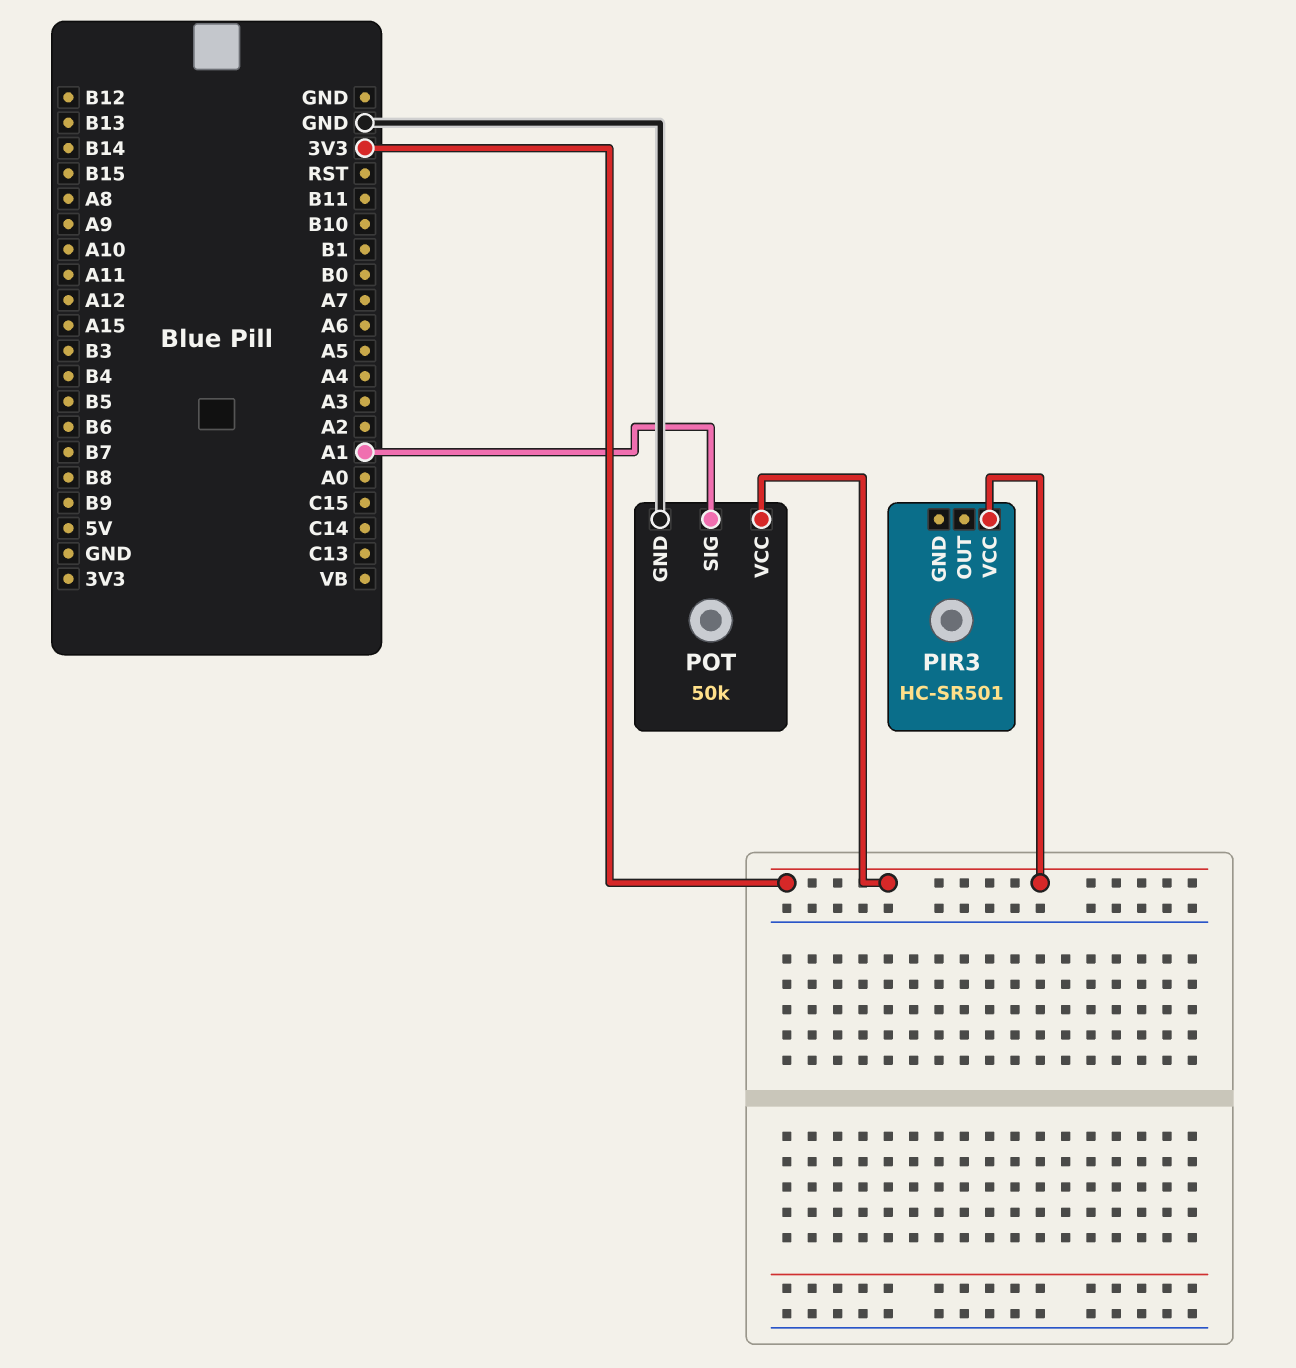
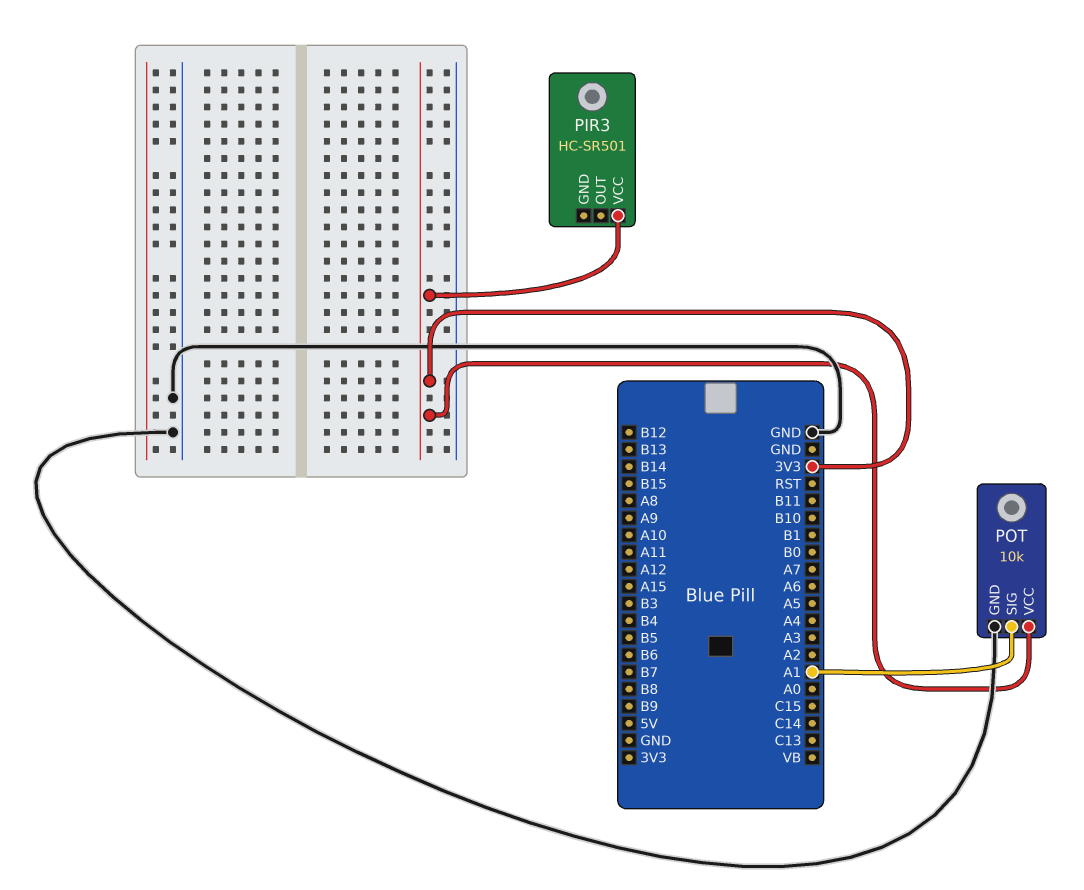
POT: 50k -> 10k

